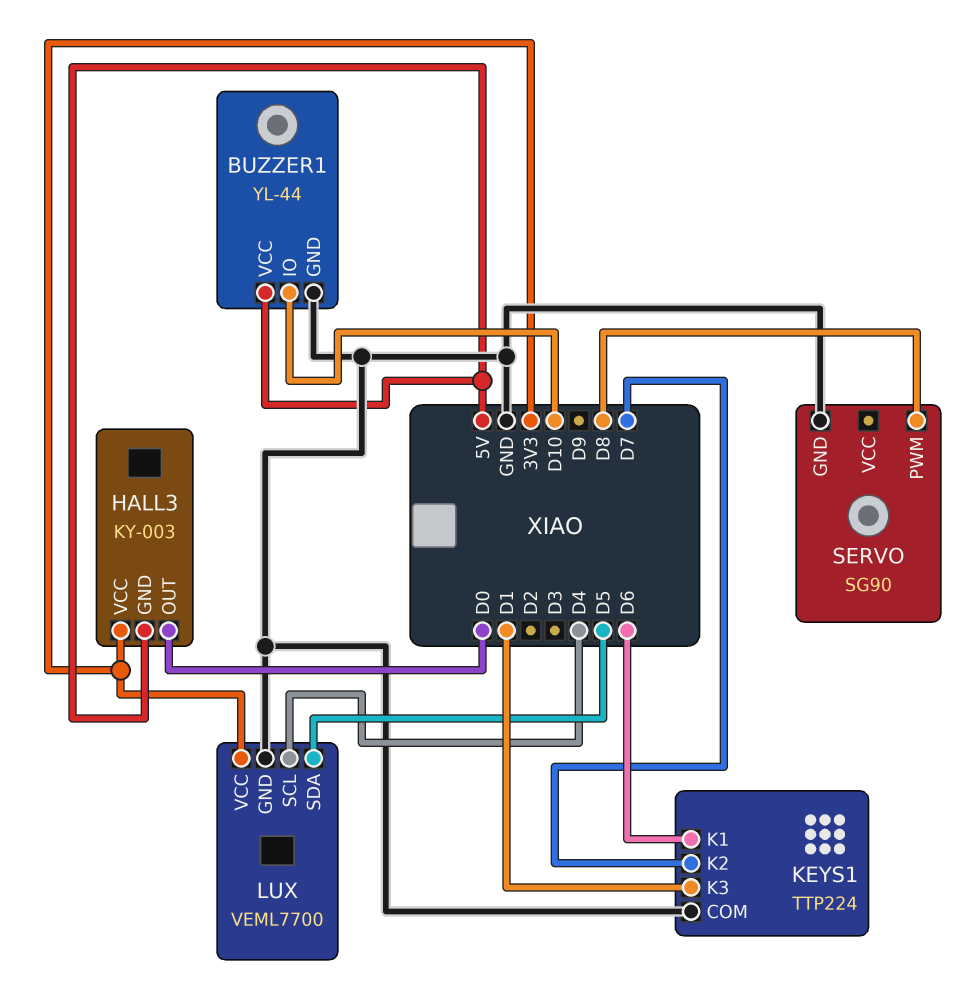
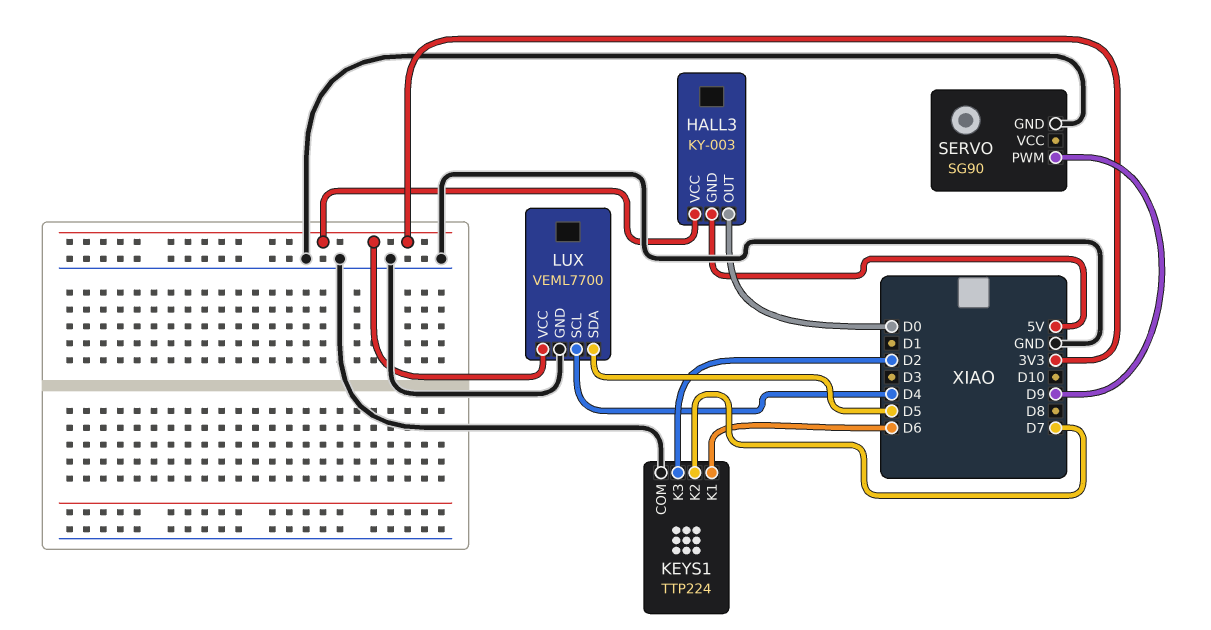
BUZZER1: YL-44 -> none
BUZZER1 pin GND: GND -> none
BUZZER1 pin IO: D10 -> none
BUZZER1 pin VCC: 5V -> none
KEYS1 pin K3: D1 -> D2
SERVO pin PWM: D8 -> D9

